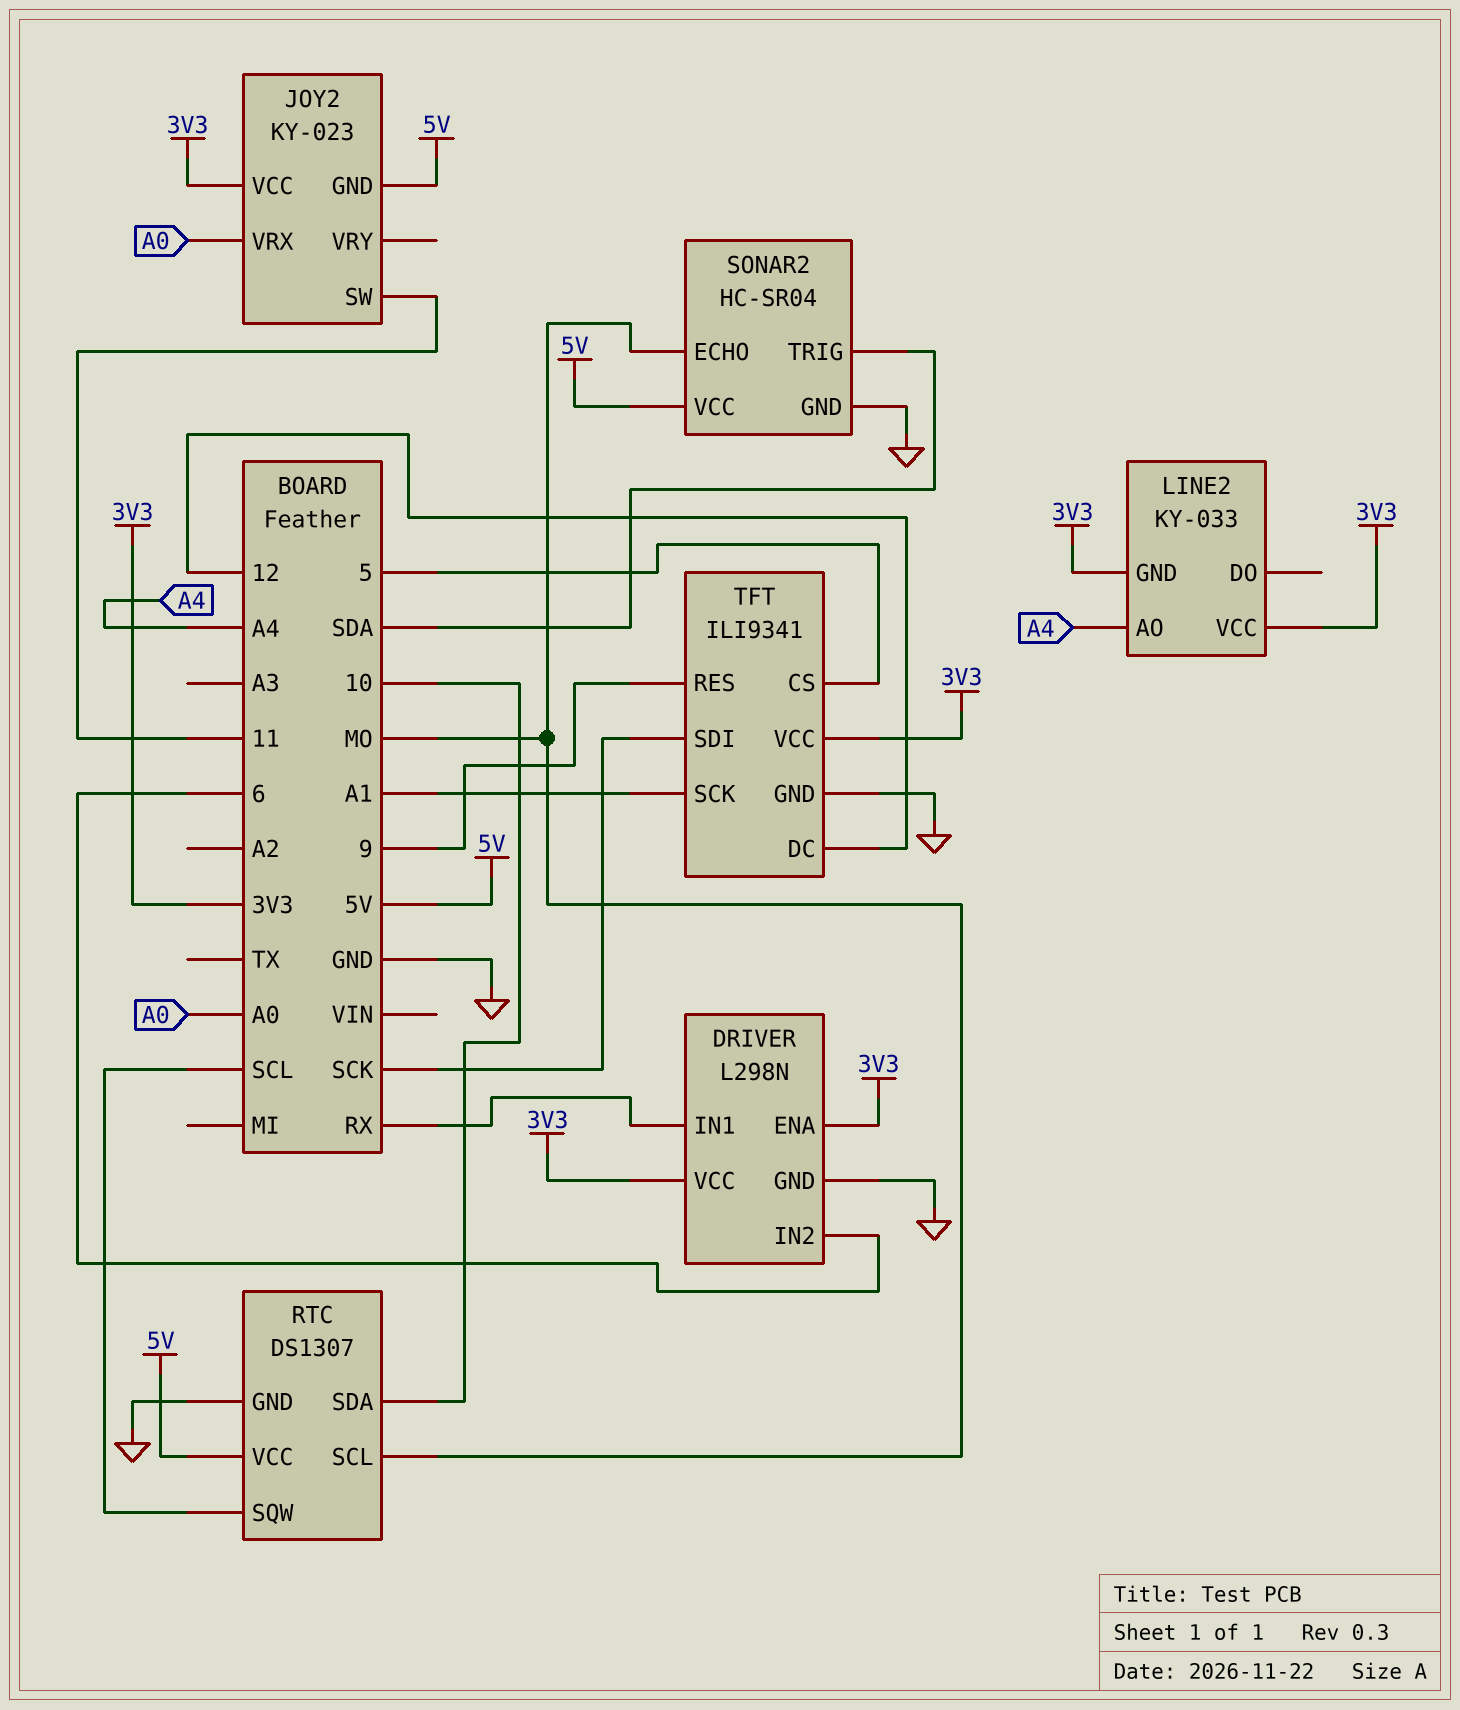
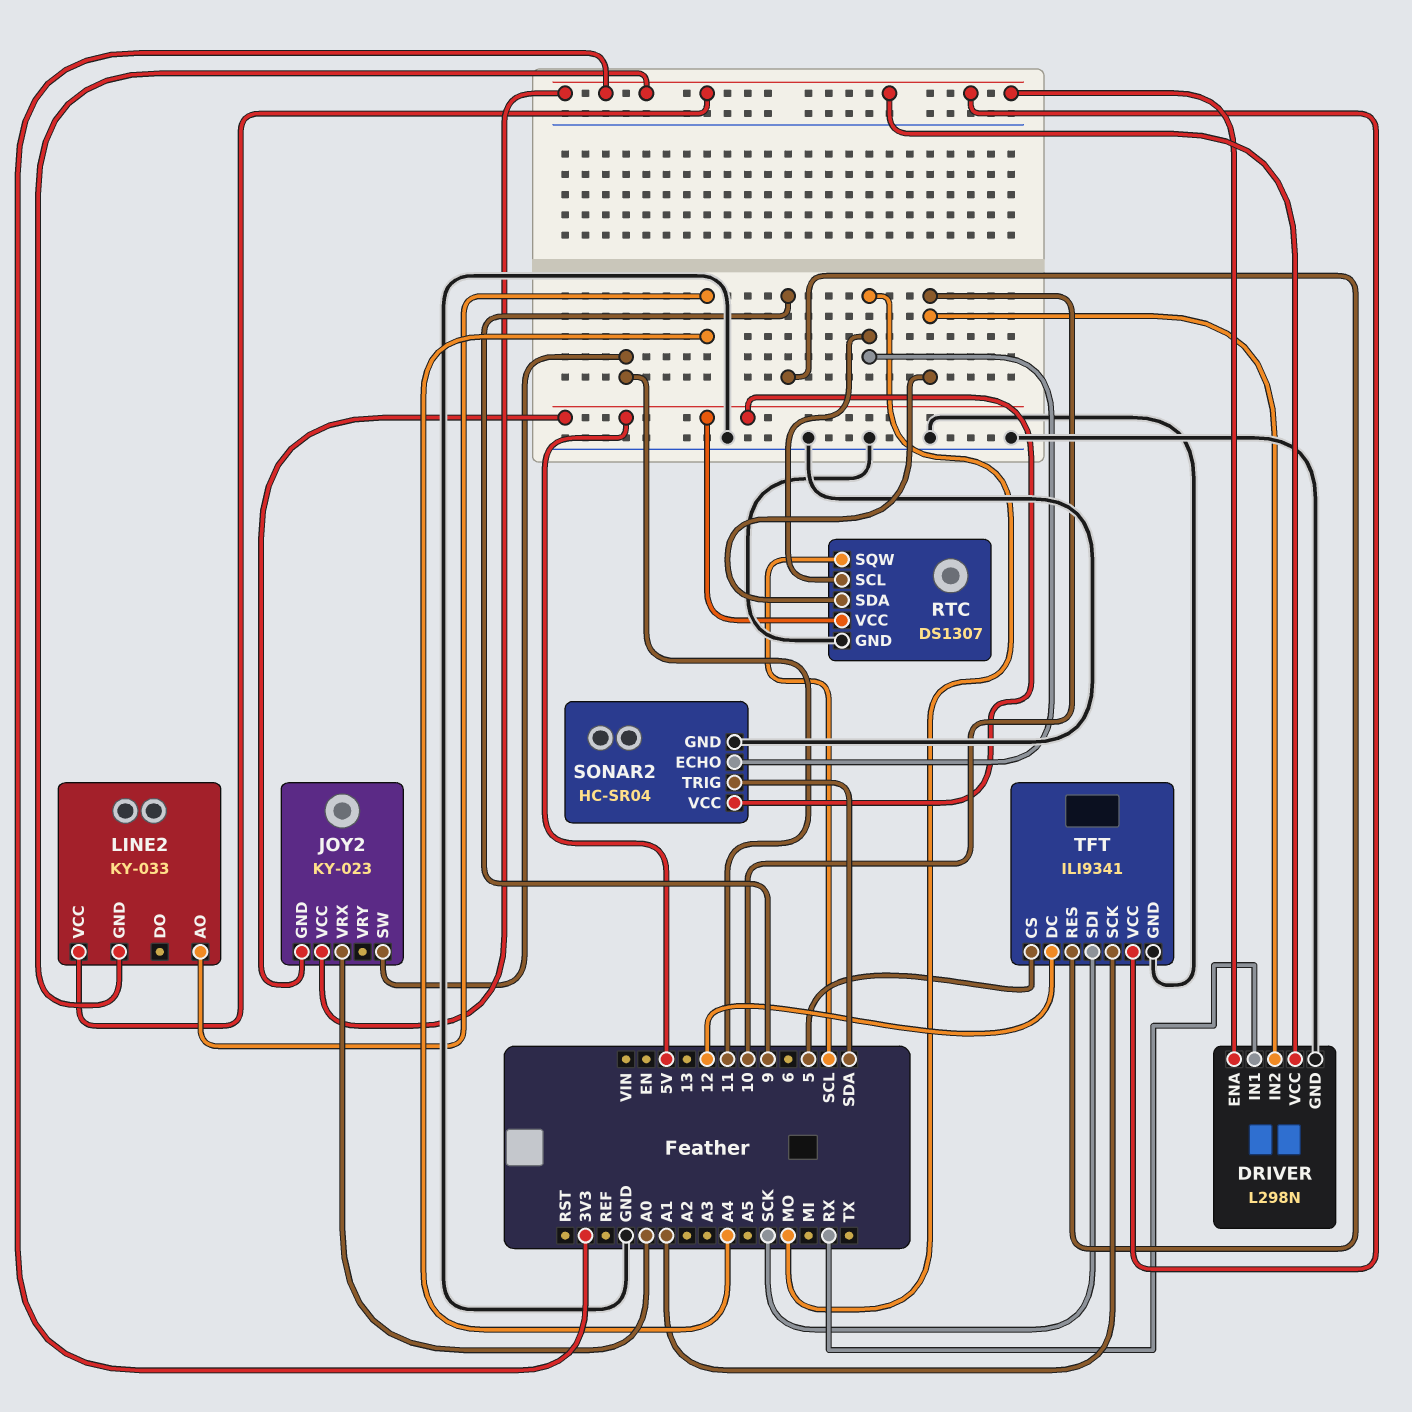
DRIVER pin IN2: 6 -> 10

